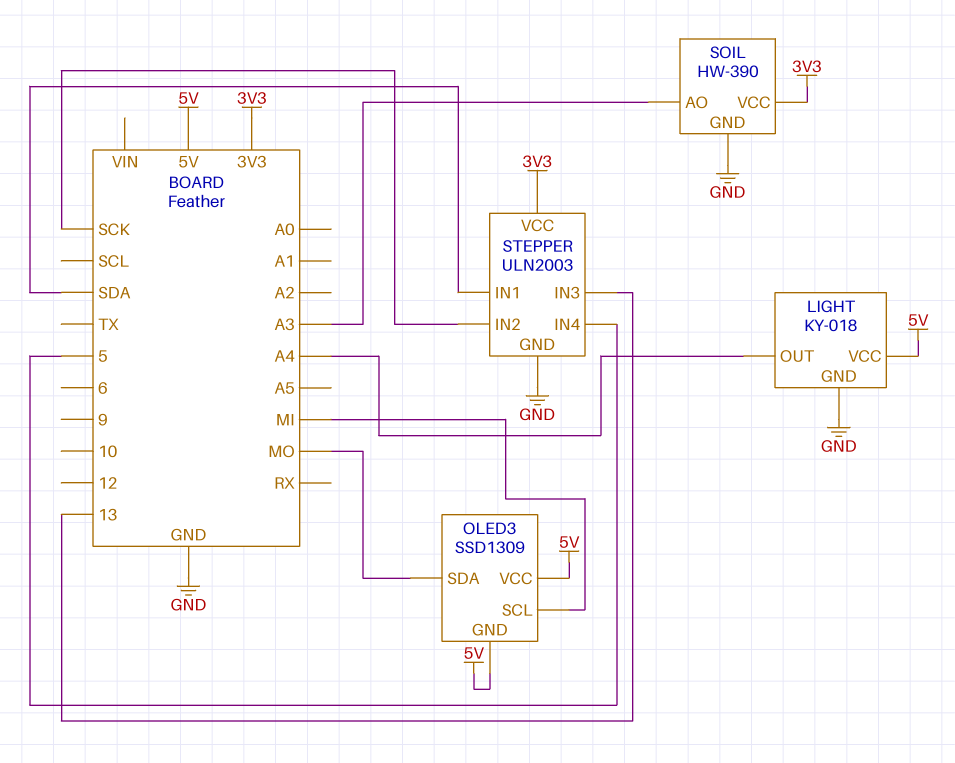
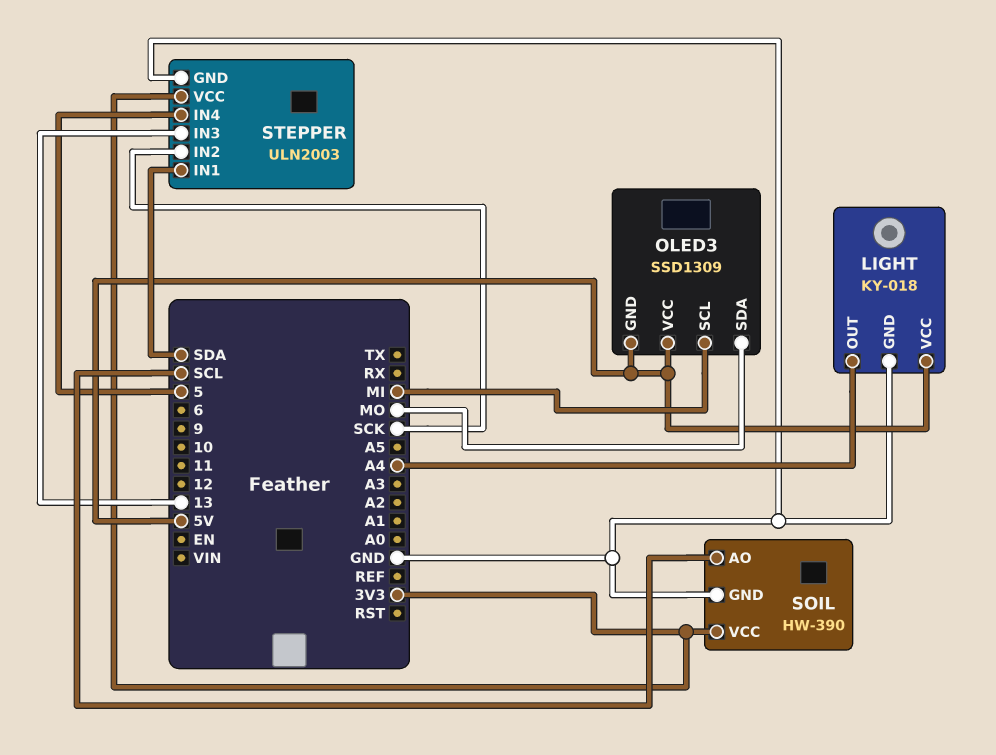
SOIL pin AO: A3 -> SCL

